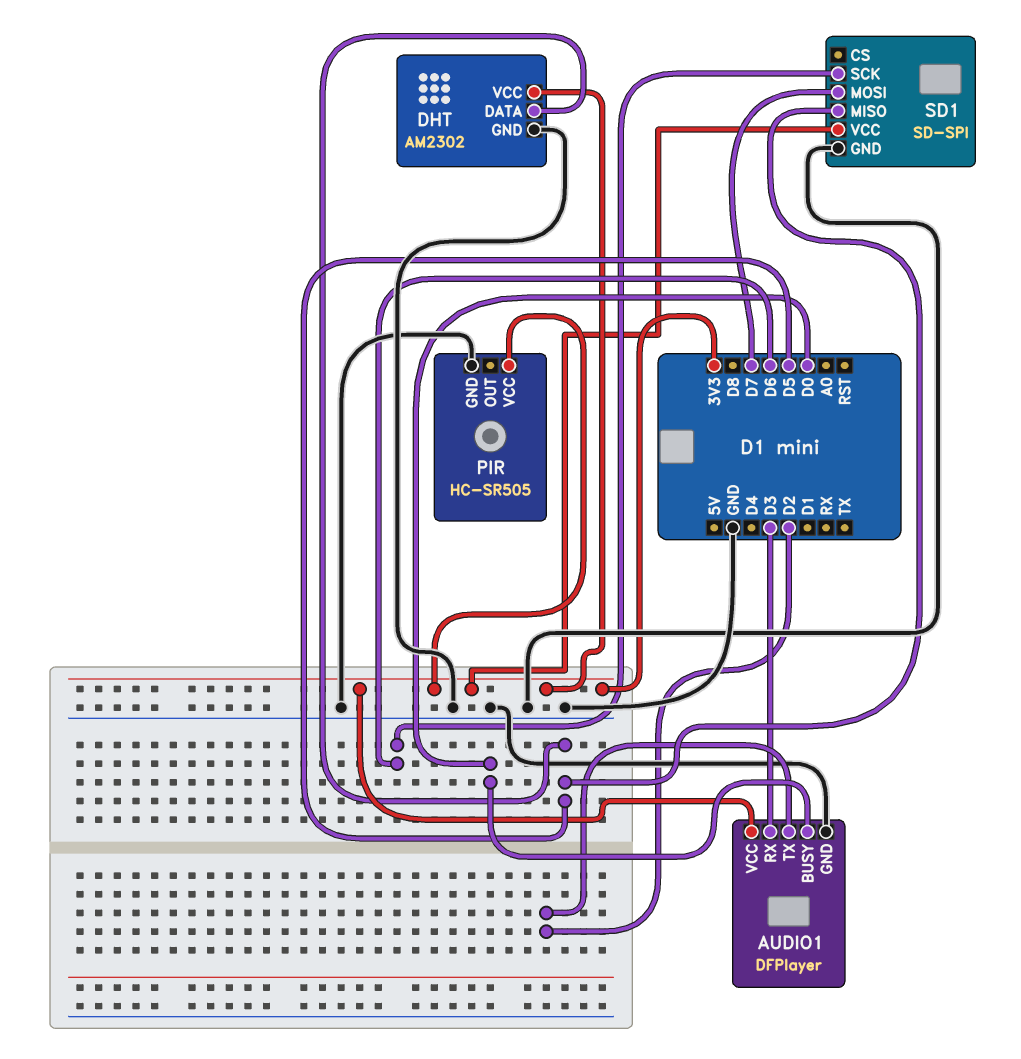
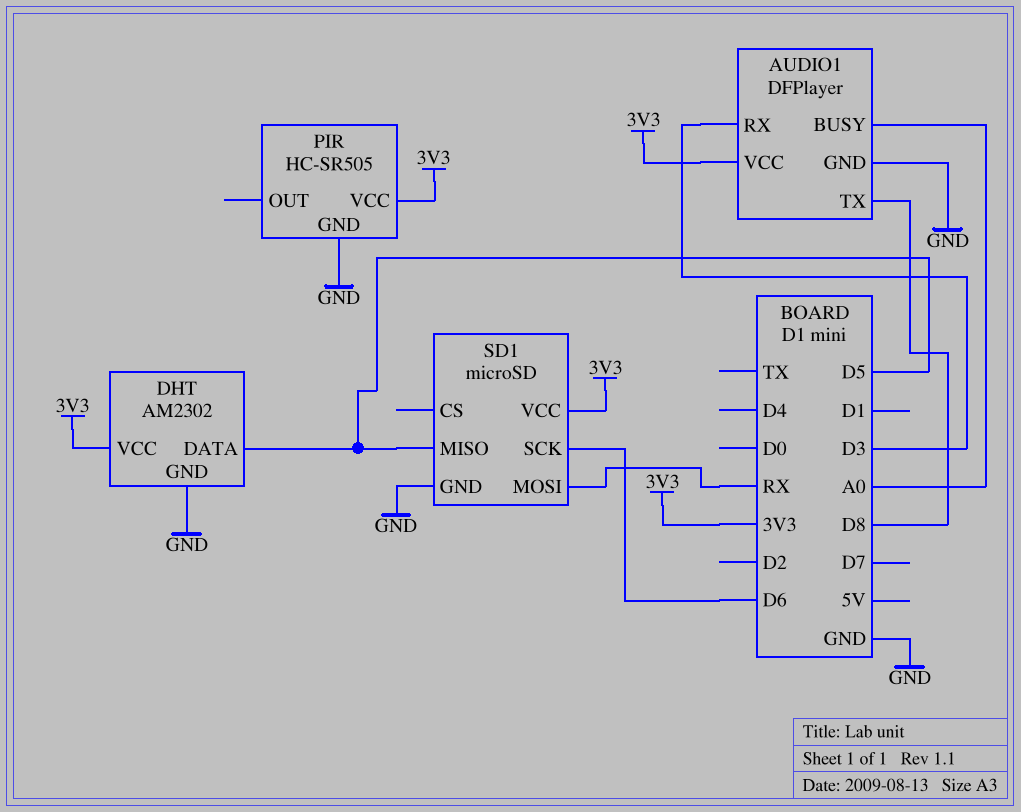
AUDIO1 pin BUSY: D0 -> A0
AUDIO1 pin TX: D2 -> D8
SD1: SD-SPI -> microSD
SD1 pin MOSI: D7 -> RX

